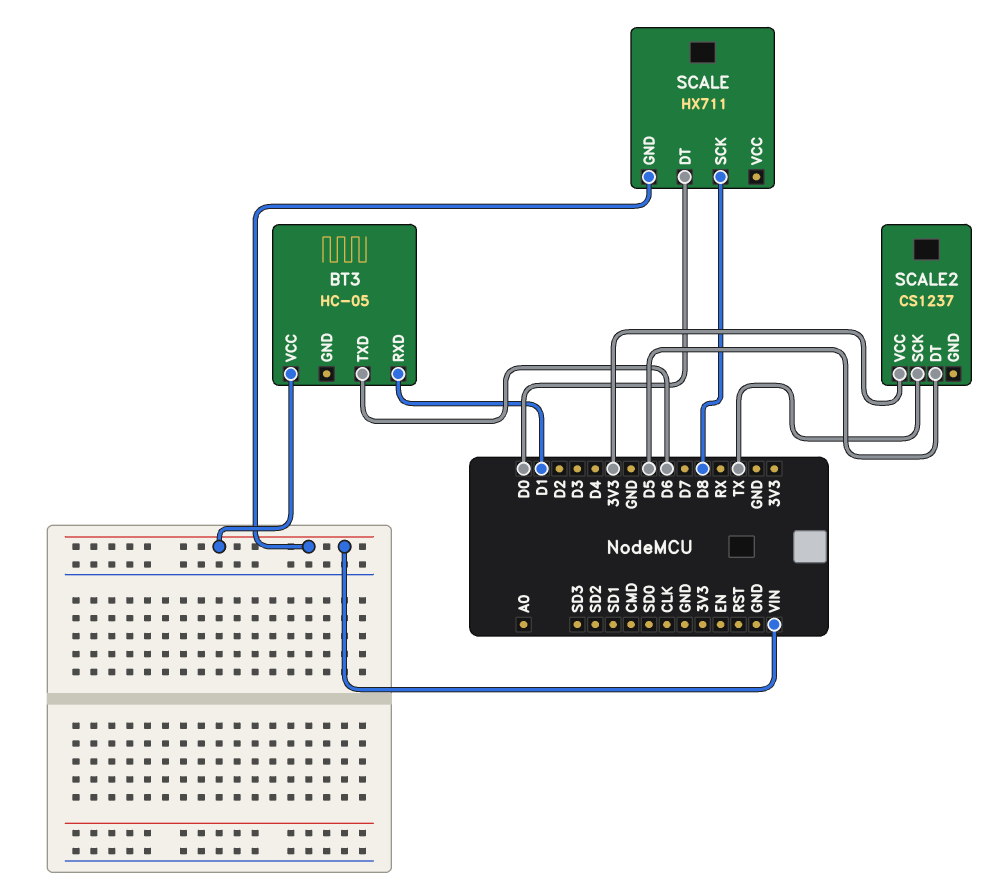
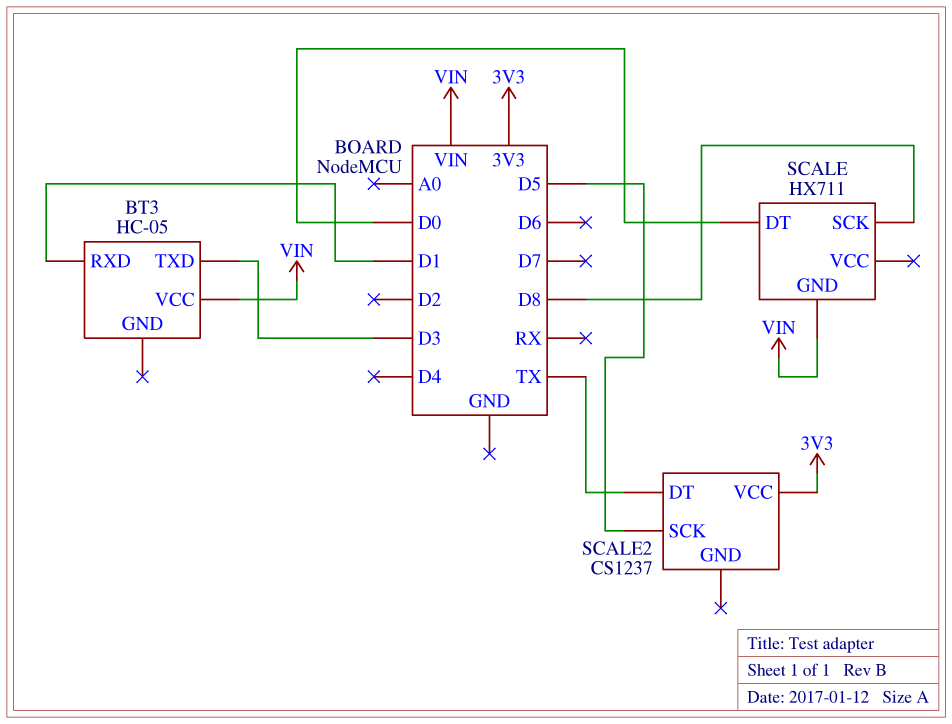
BT3 pin TXD: D6 -> D3
SCALE2 pin DT: D5 -> TX
SCALE2 pin SCK: TX -> D5

